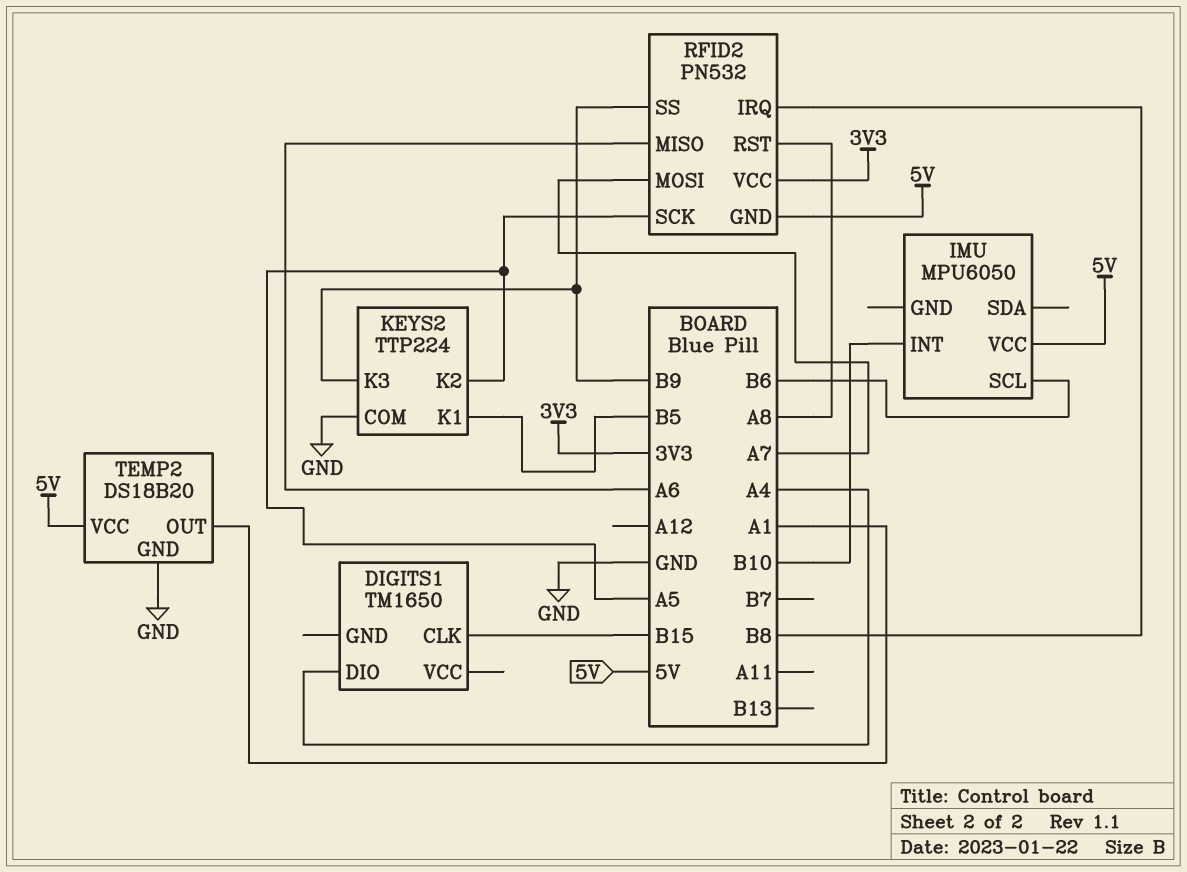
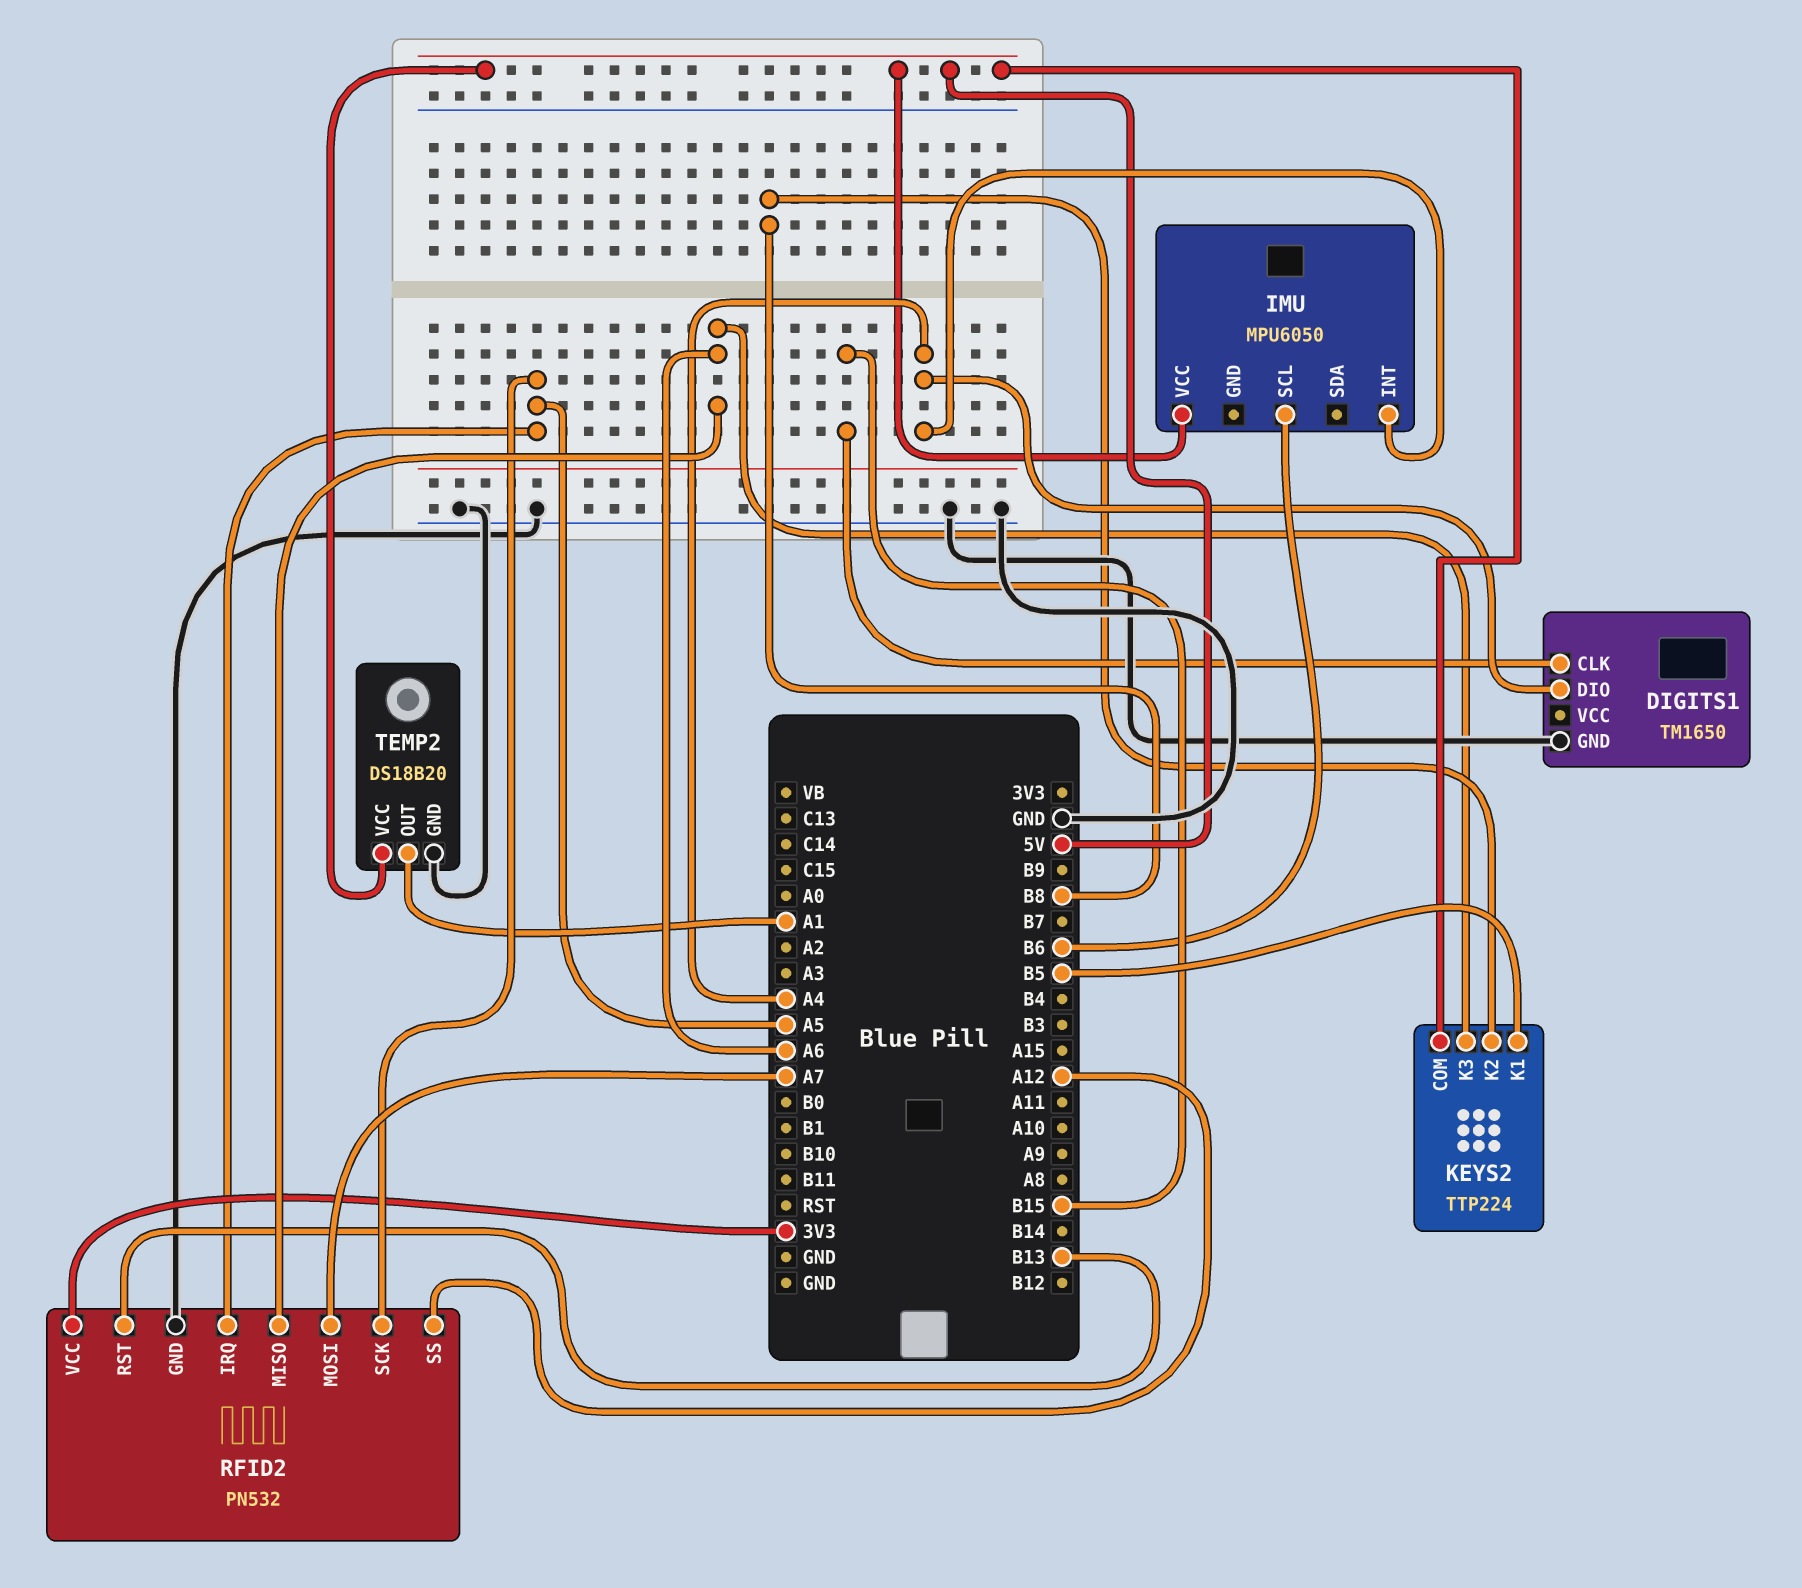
DIGITS1 pin GND: none -> GND
IMU pin INT: B10 -> A4
KEYS2 pin COM: GND -> 5V
KEYS2 pin K2: A5 -> B8
KEYS2 pin K3: B9 -> A6
RFID2 pin GND: 5V -> GND
RFID2 pin IRQ: B8 -> A5
RFID2 pin RST: A8 -> B13
RFID2 pin SS: B9 -> A12

